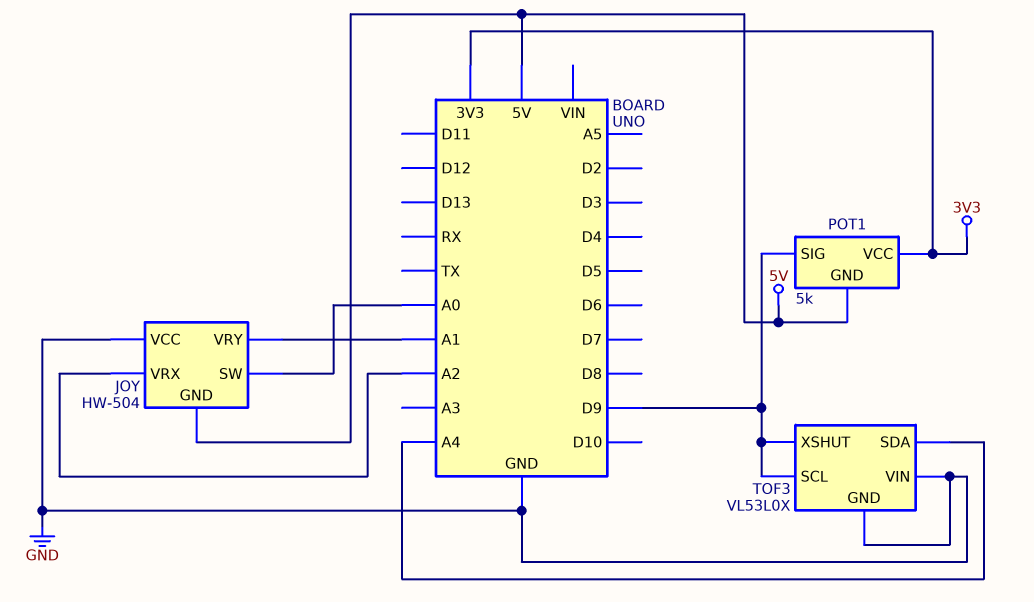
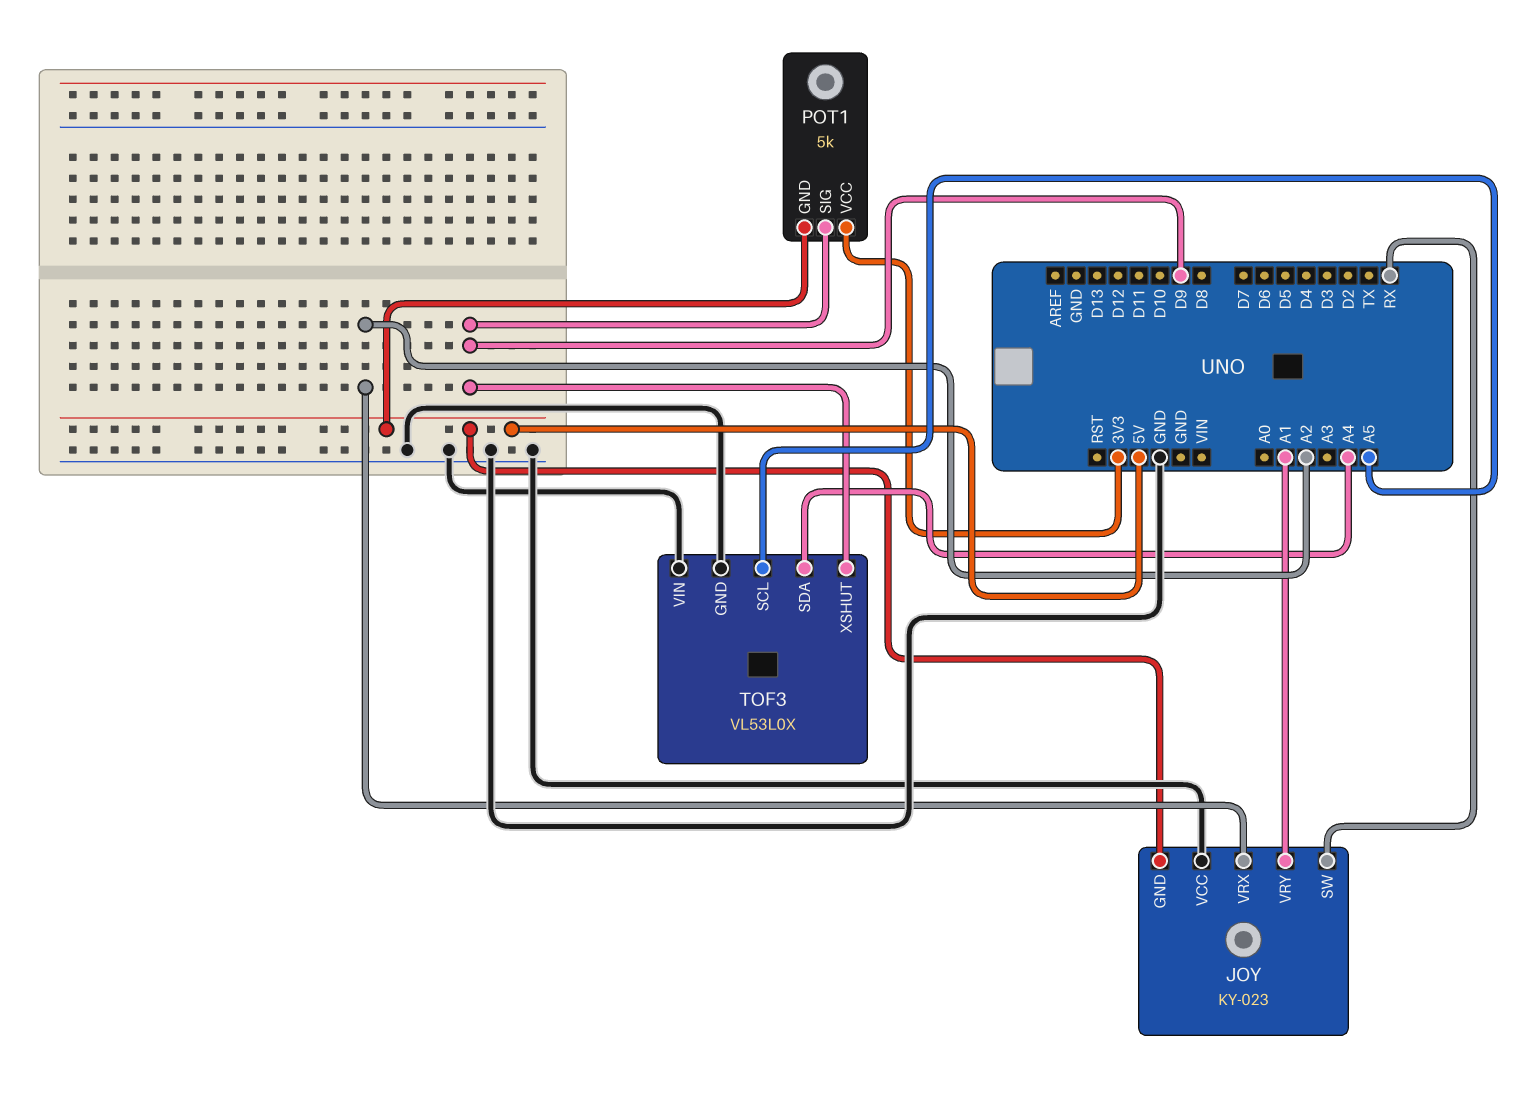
JOY: HW-504 -> KY-023
JOY pin SW: A0 -> RX
TOF3 pin SCL: D9 -> A5

